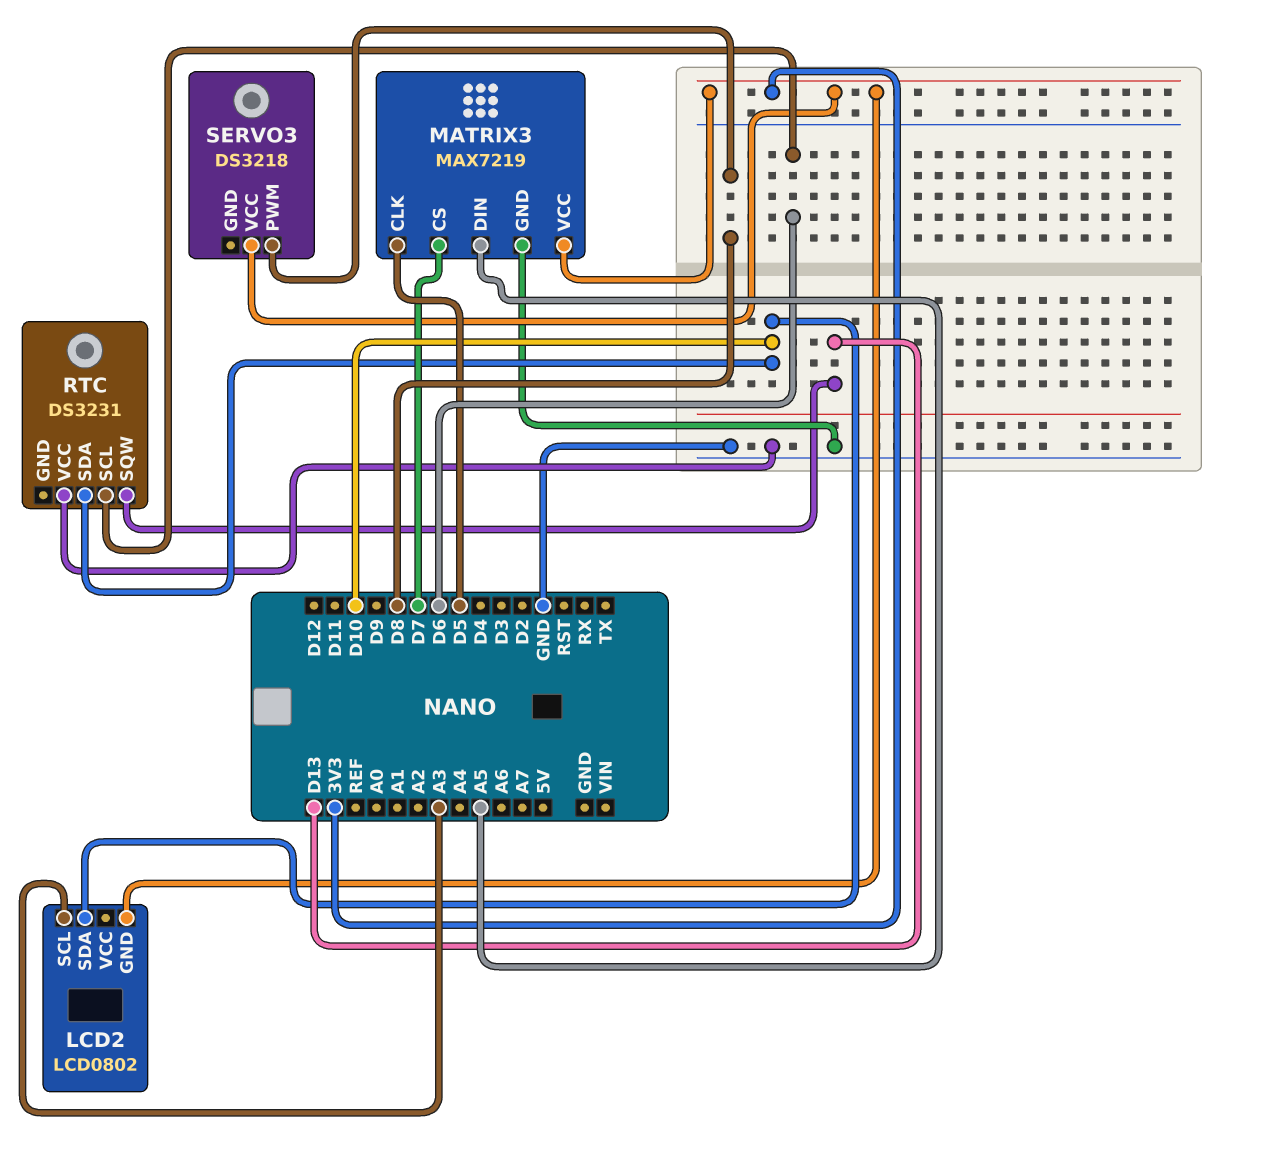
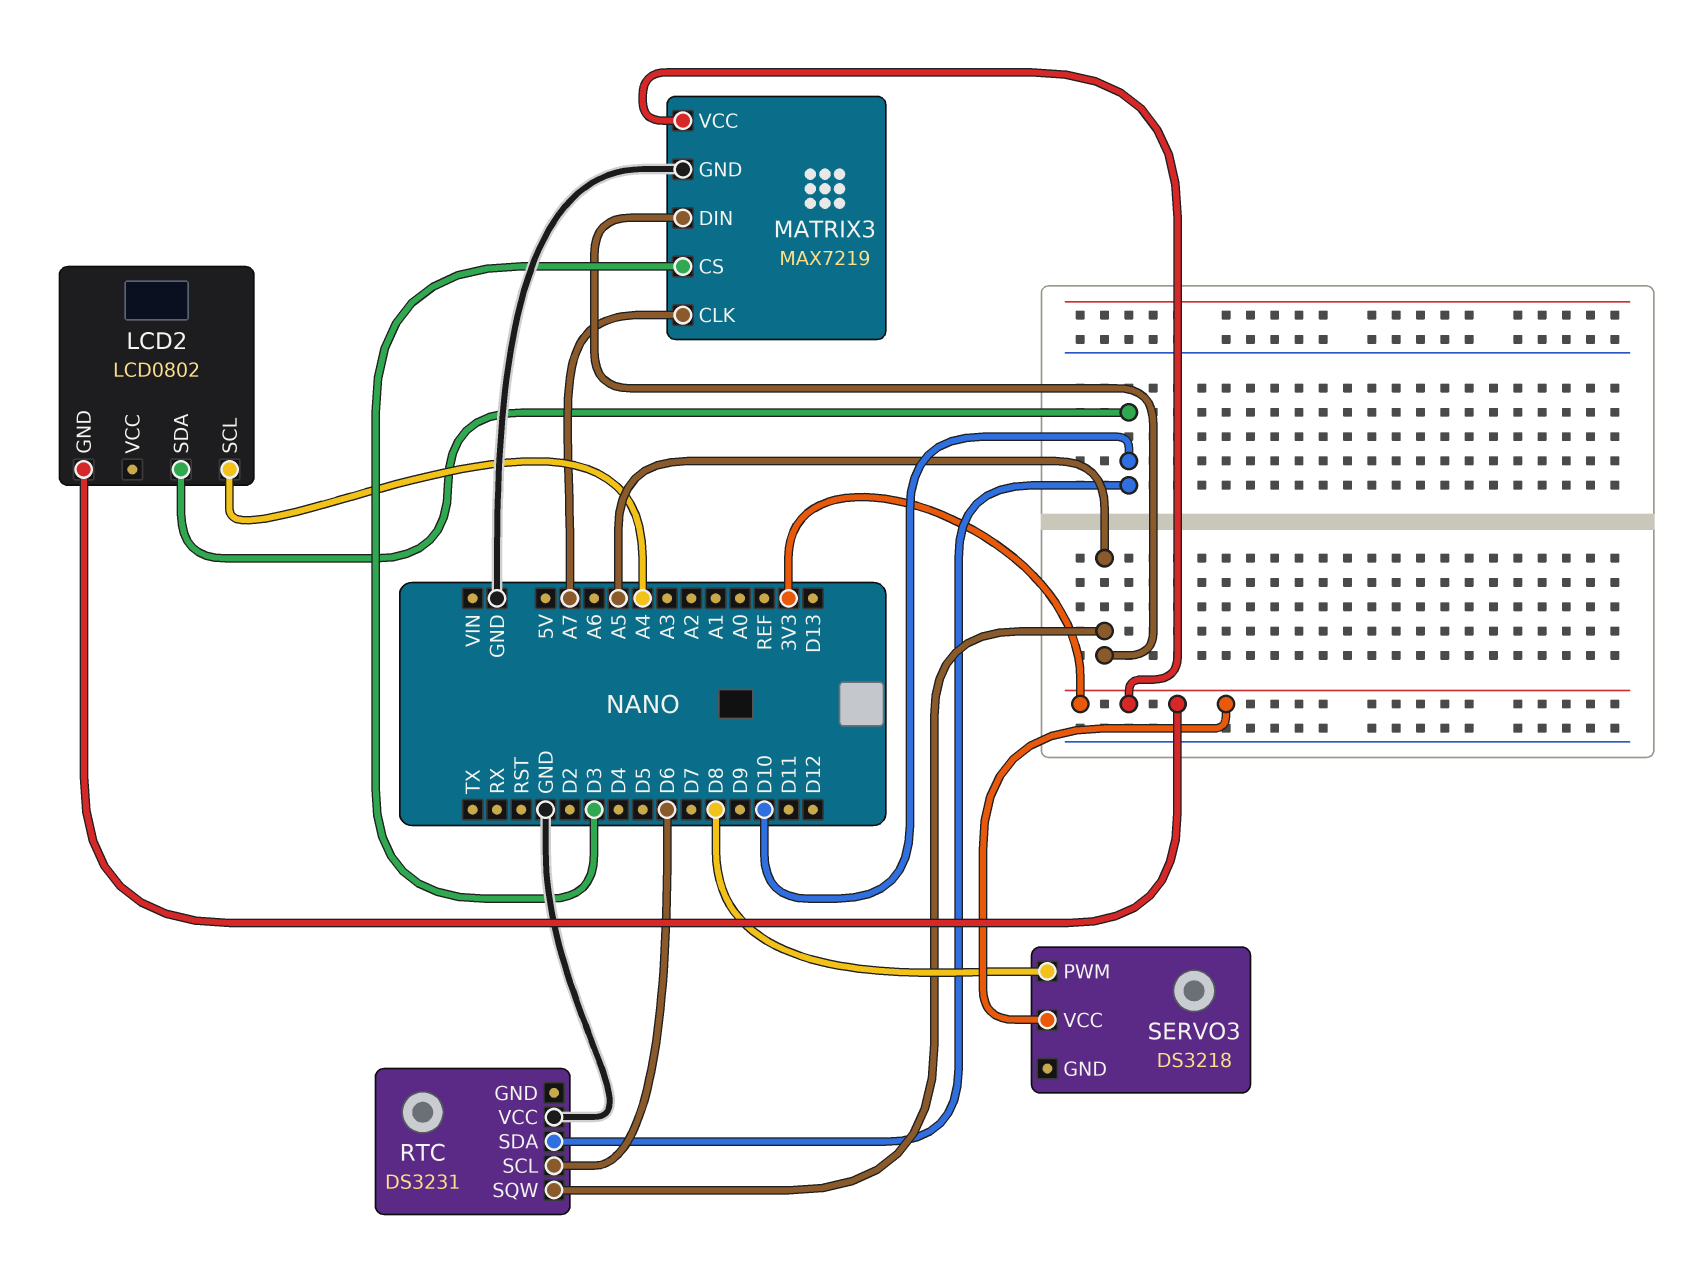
LCD2 pin SCL: A3 -> A4
MATRIX3 pin CLK: D5 -> A7
MATRIX3 pin CS: D7 -> D3
RTC pin SQW: D13 -> A5

